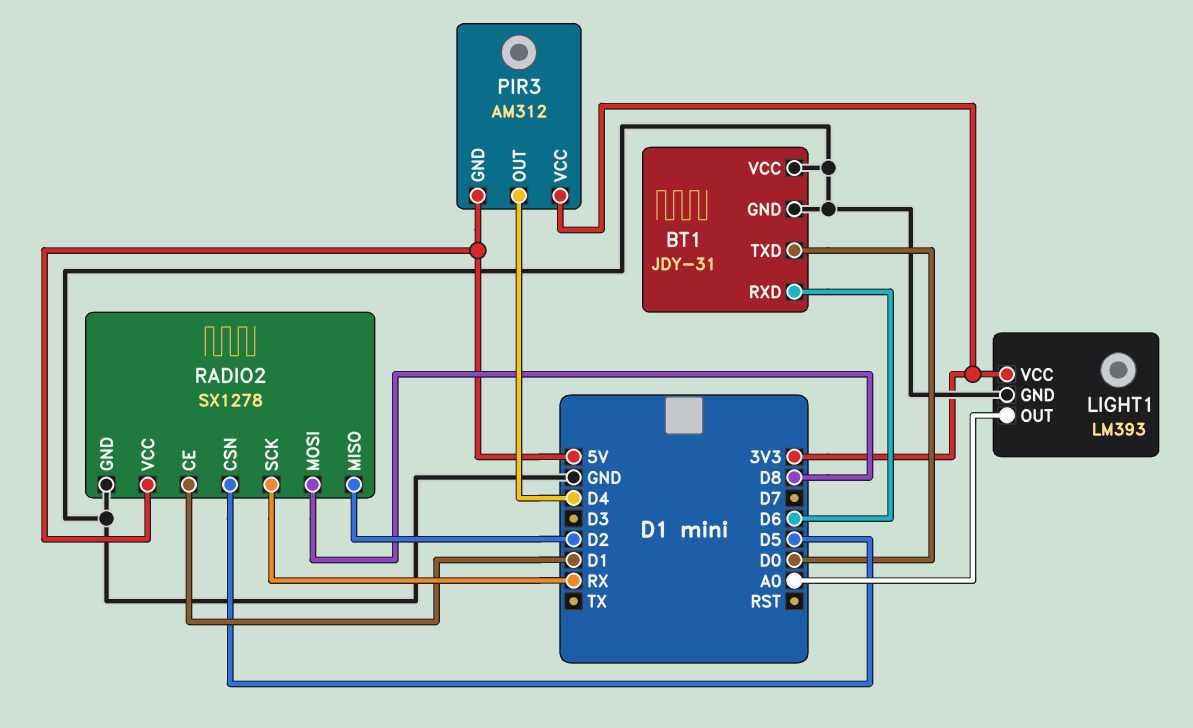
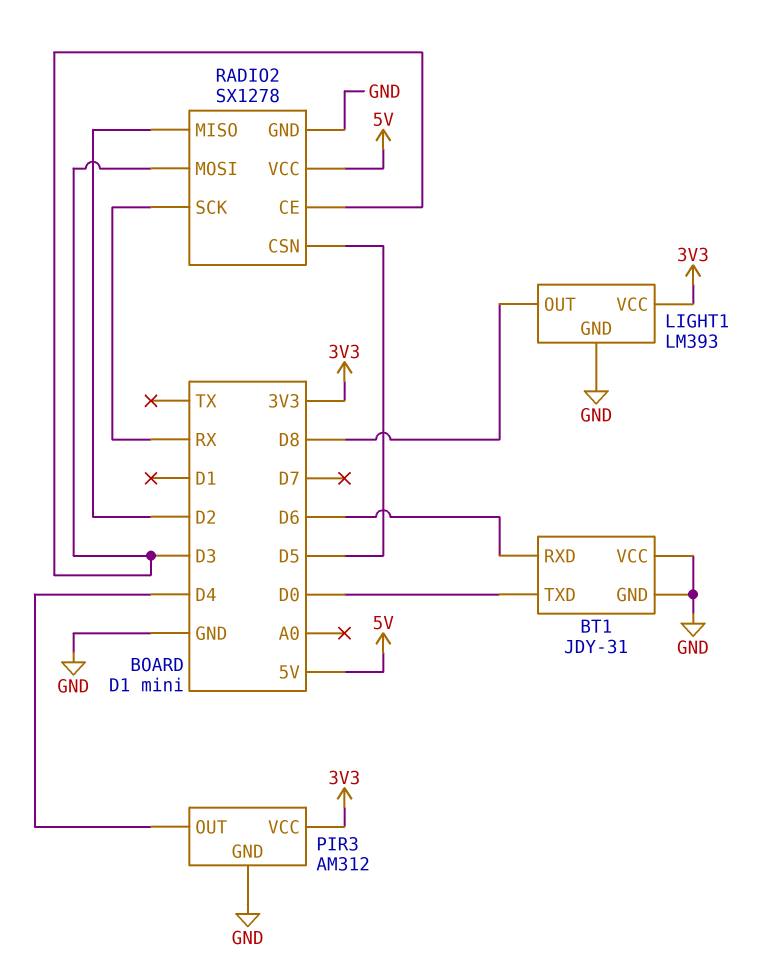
LIGHT1 pin OUT: A0 -> D8
PIR3 pin GND: 5V -> GND
RADIO2 pin CE: D1 -> D3
RADIO2 pin MOSI: D8 -> D3

